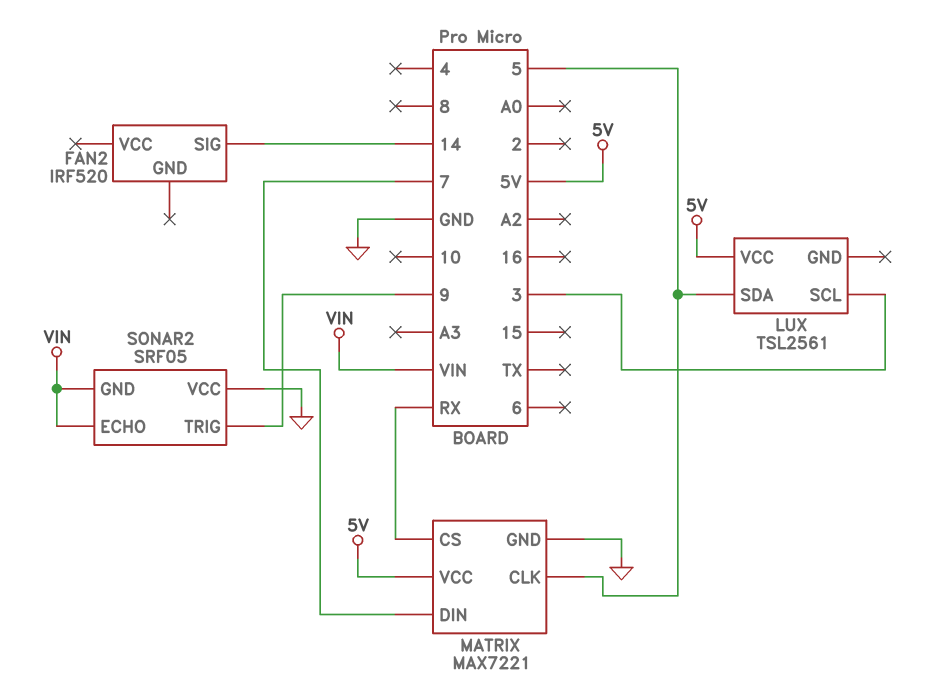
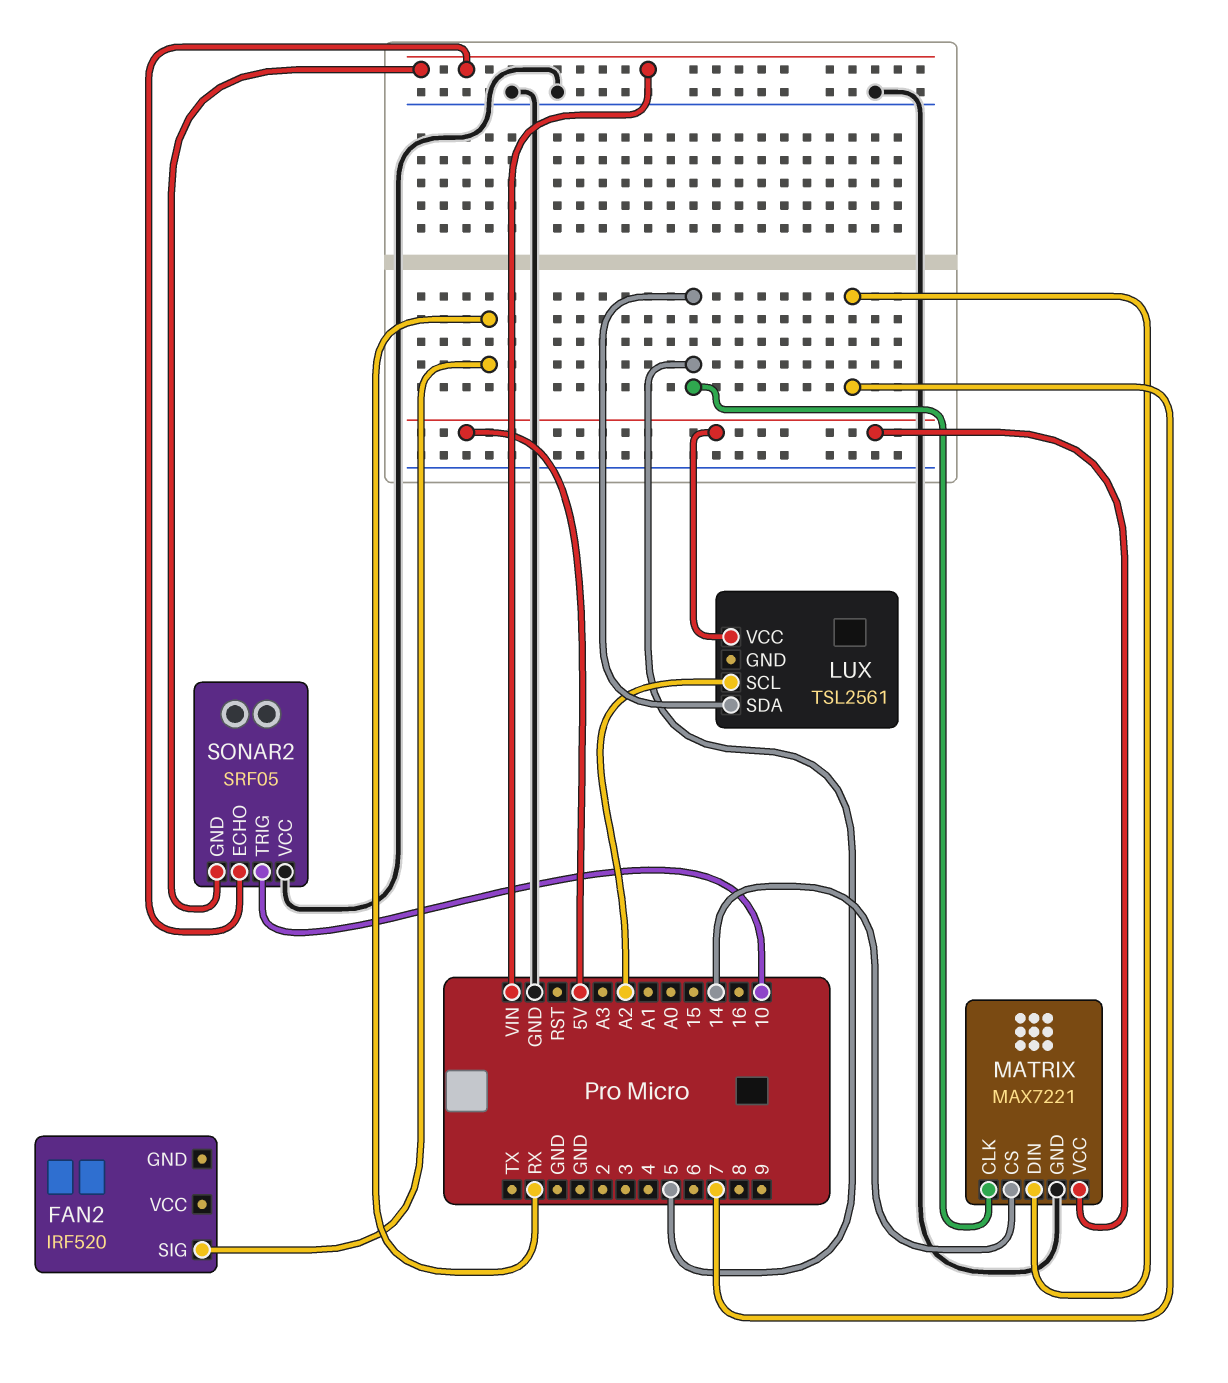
FAN2 pin SIG: 14 -> RX
LUX pin SCL: 3 -> A2
MATRIX pin CS: RX -> 14
SONAR2 pin TRIG: 9 -> 10

